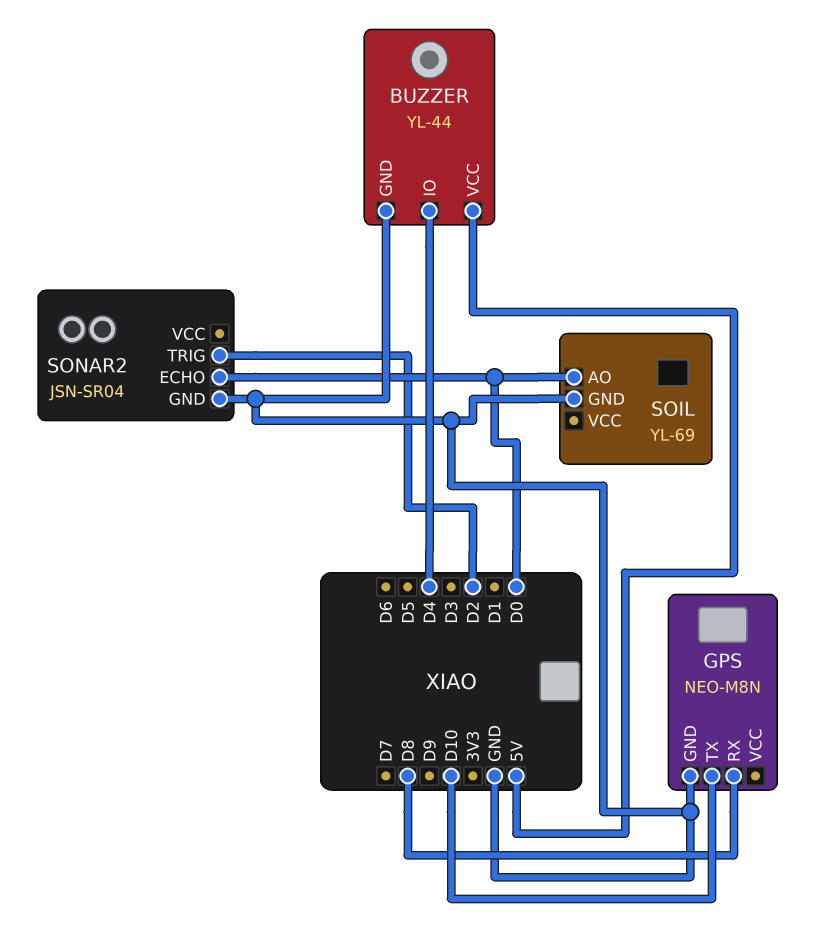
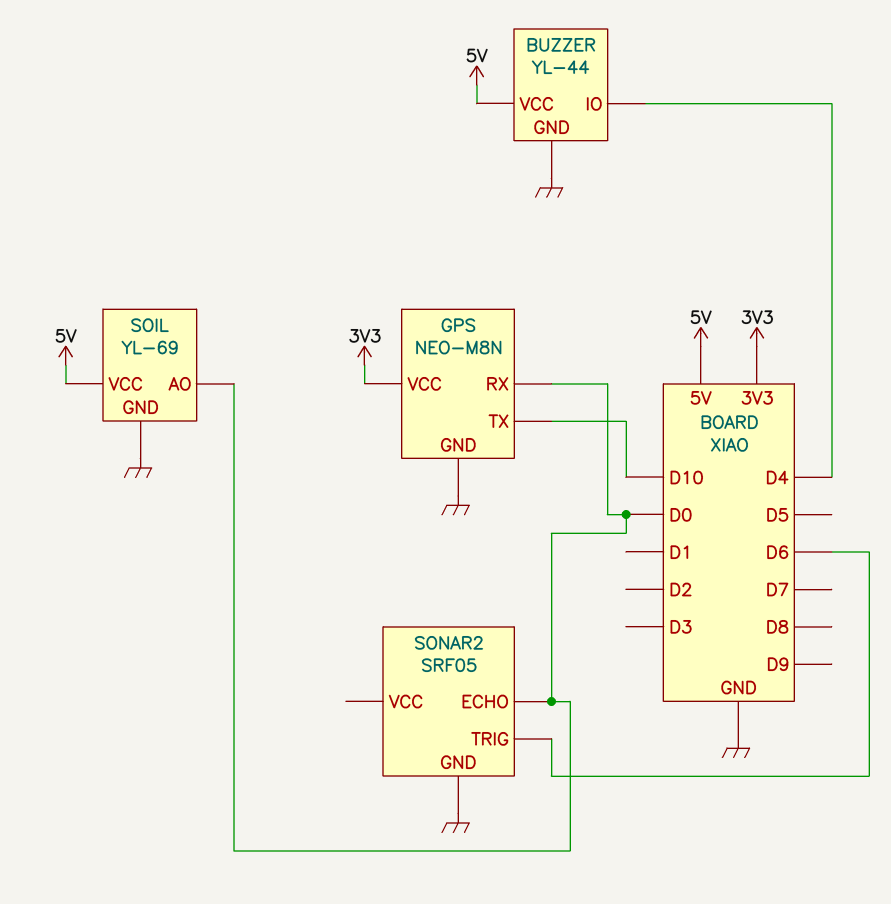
GPS pin RX: D8 -> D0
GPS pin VCC: none -> 3V3
SOIL pin VCC: none -> 5V
SONAR2: JSN-SR04 -> SRF05
SONAR2 pin TRIG: D2 -> D6

